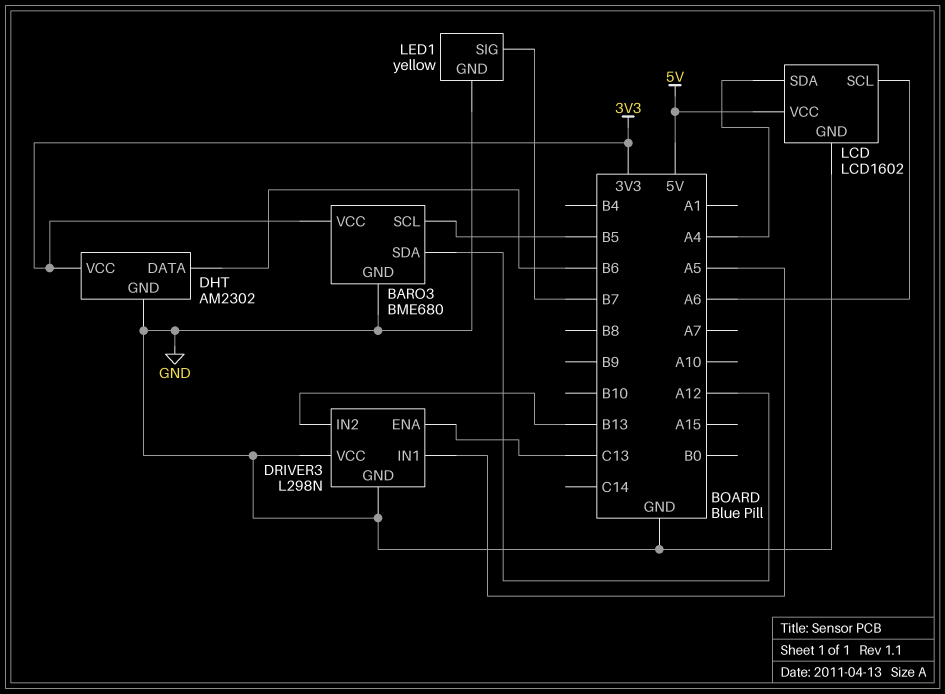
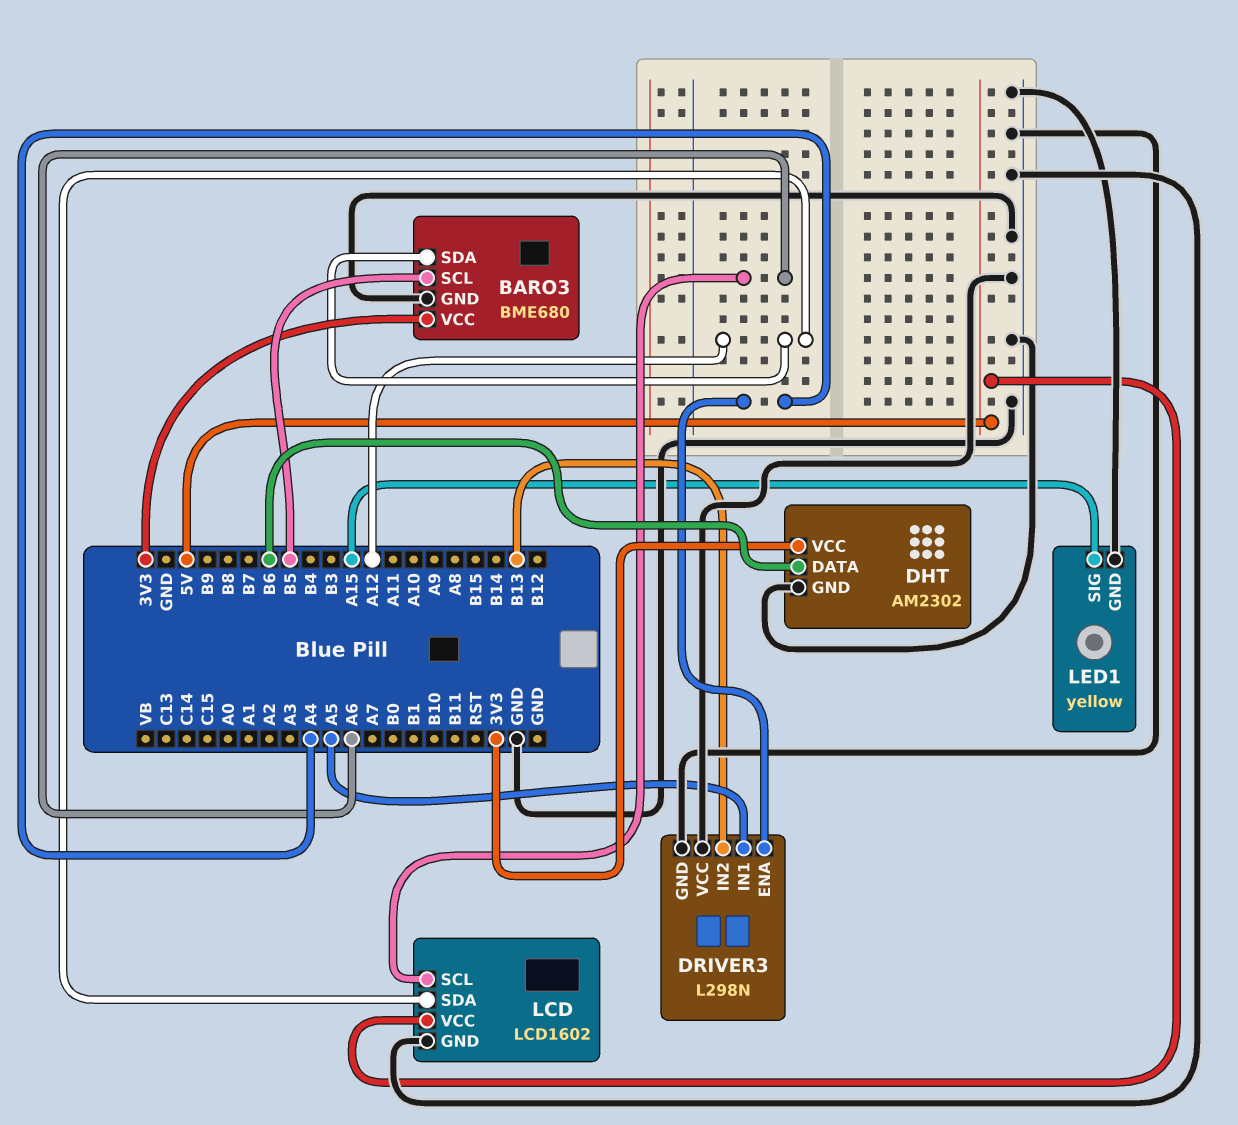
DRIVER3 pin ENA: C13 -> A4
LCD pin SDA: A4 -> A12
LED1 pin SIG: B7 -> A15

